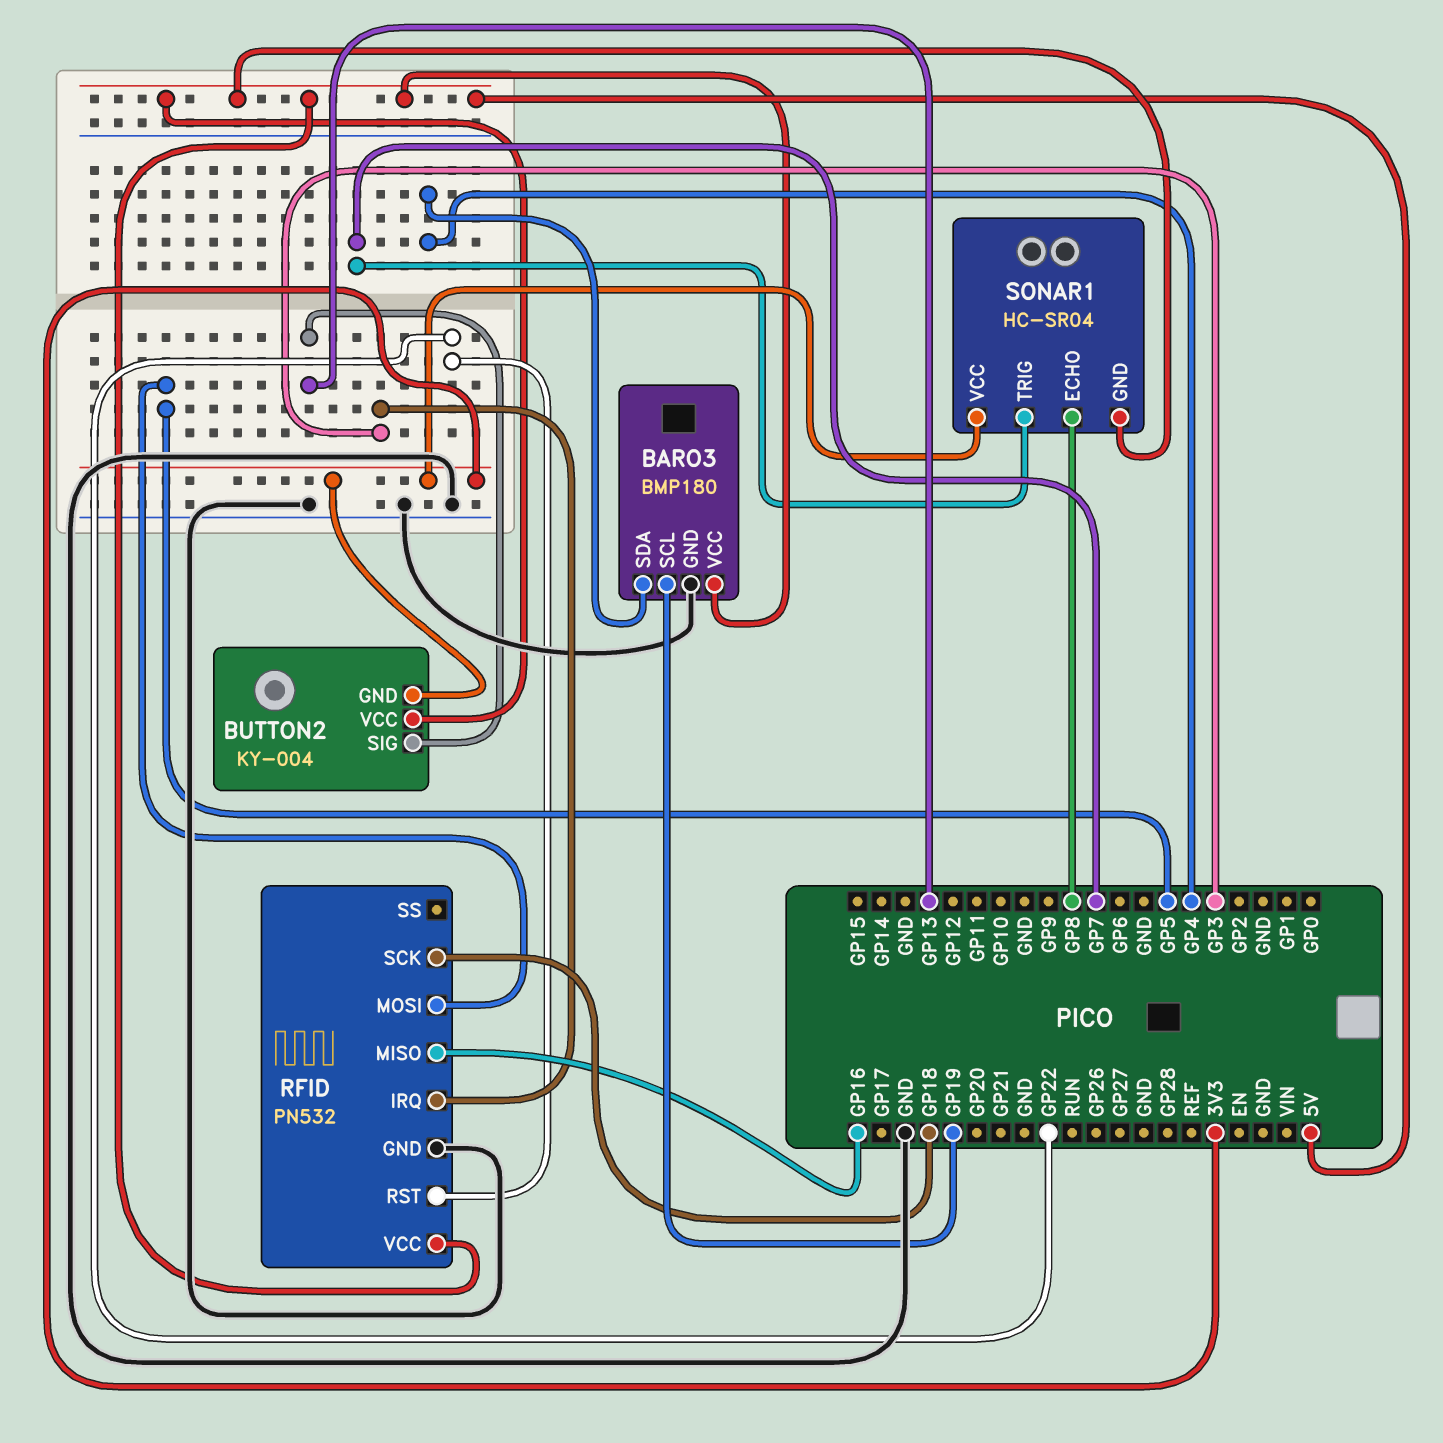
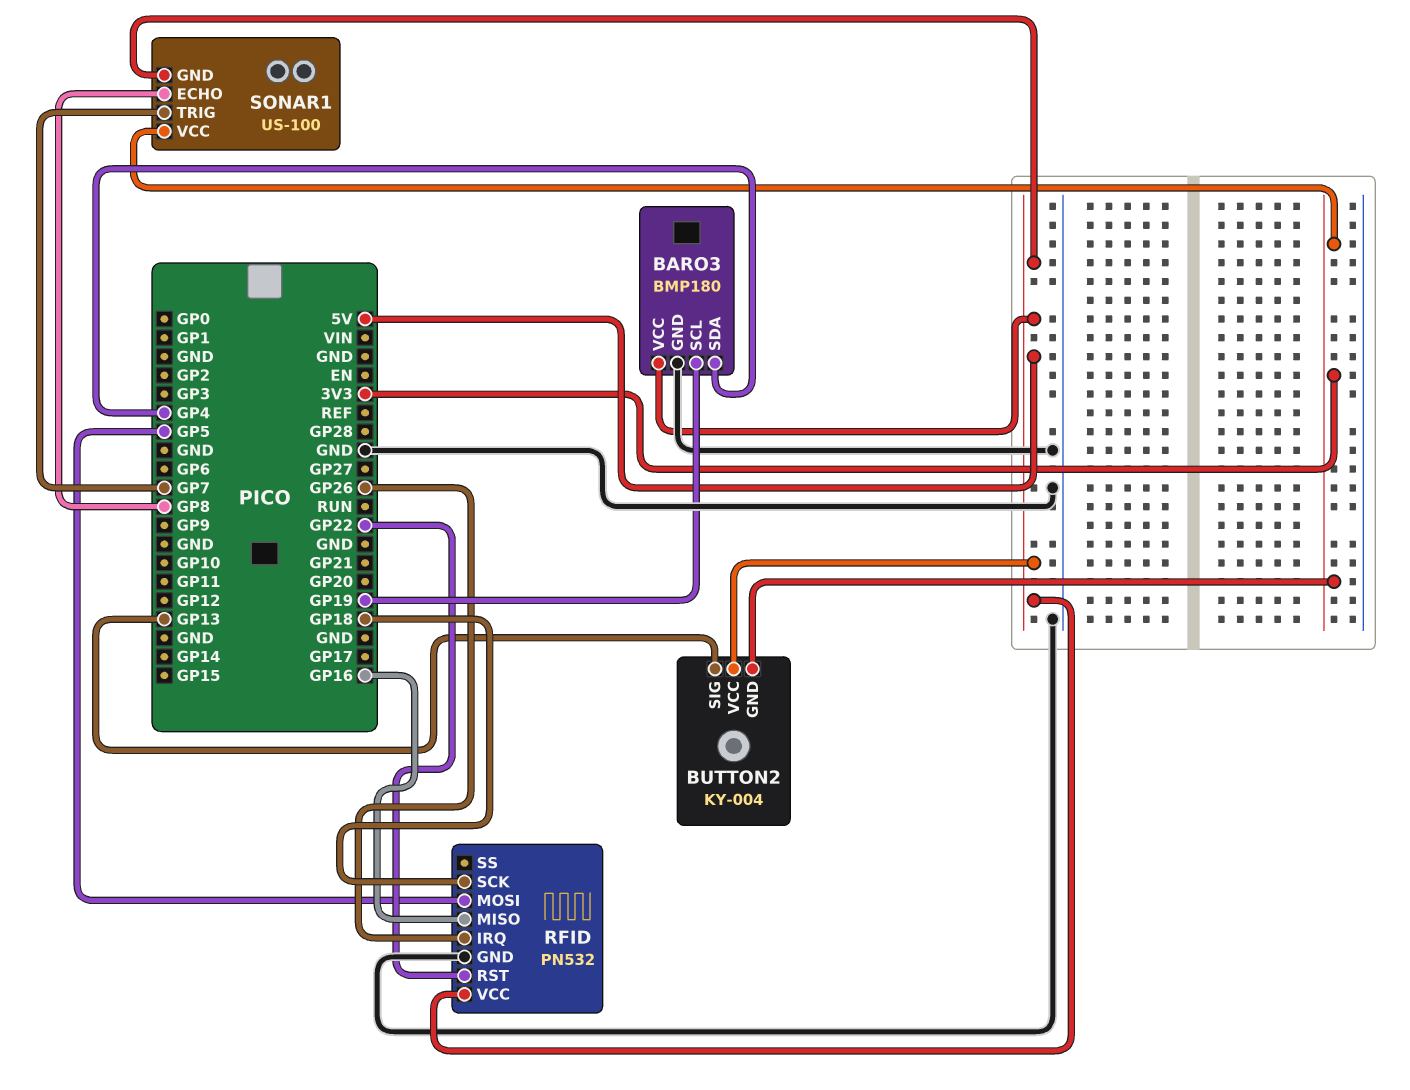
RFID pin IRQ: GP3 -> GP26
SONAR1: HC-SR04 -> US-100

